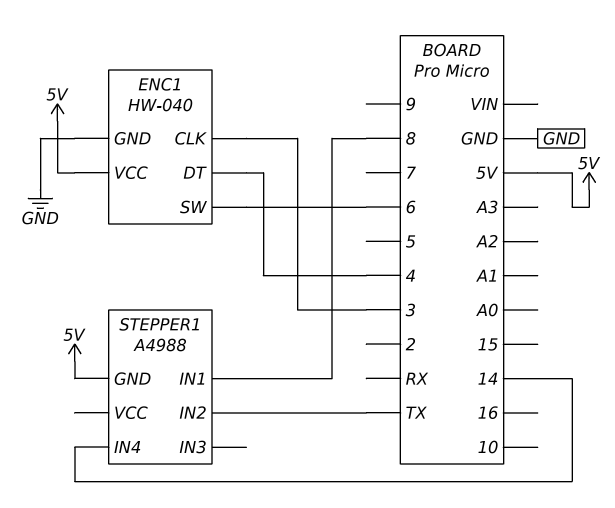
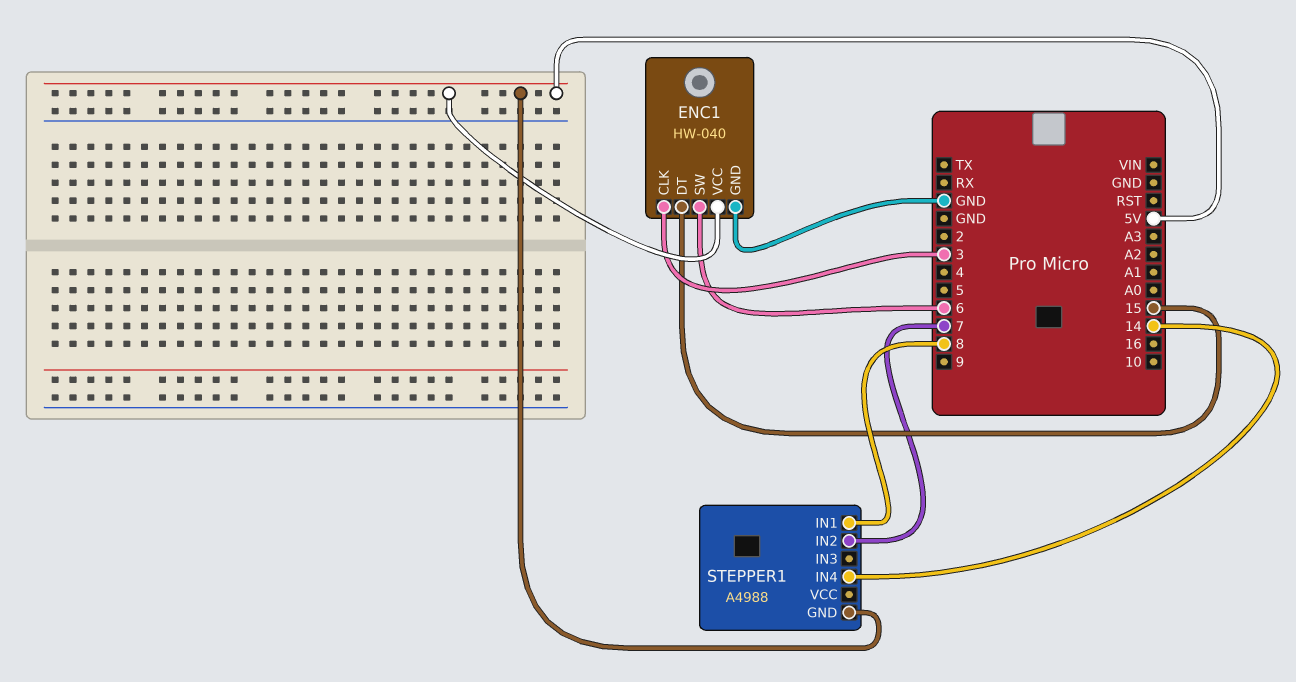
ENC1 pin DT: 4 -> 15
STEPPER1 pin IN2: TX -> 7

